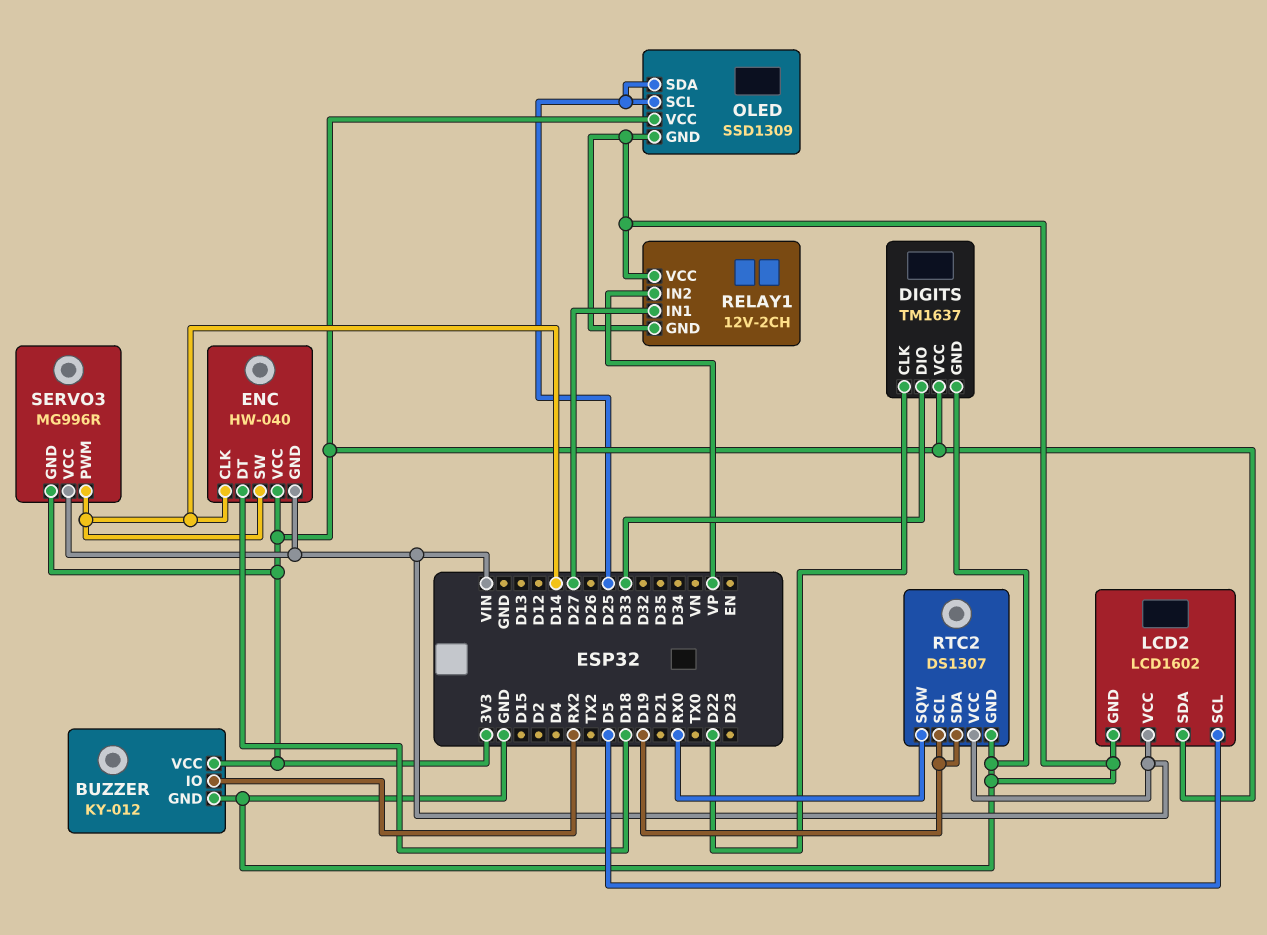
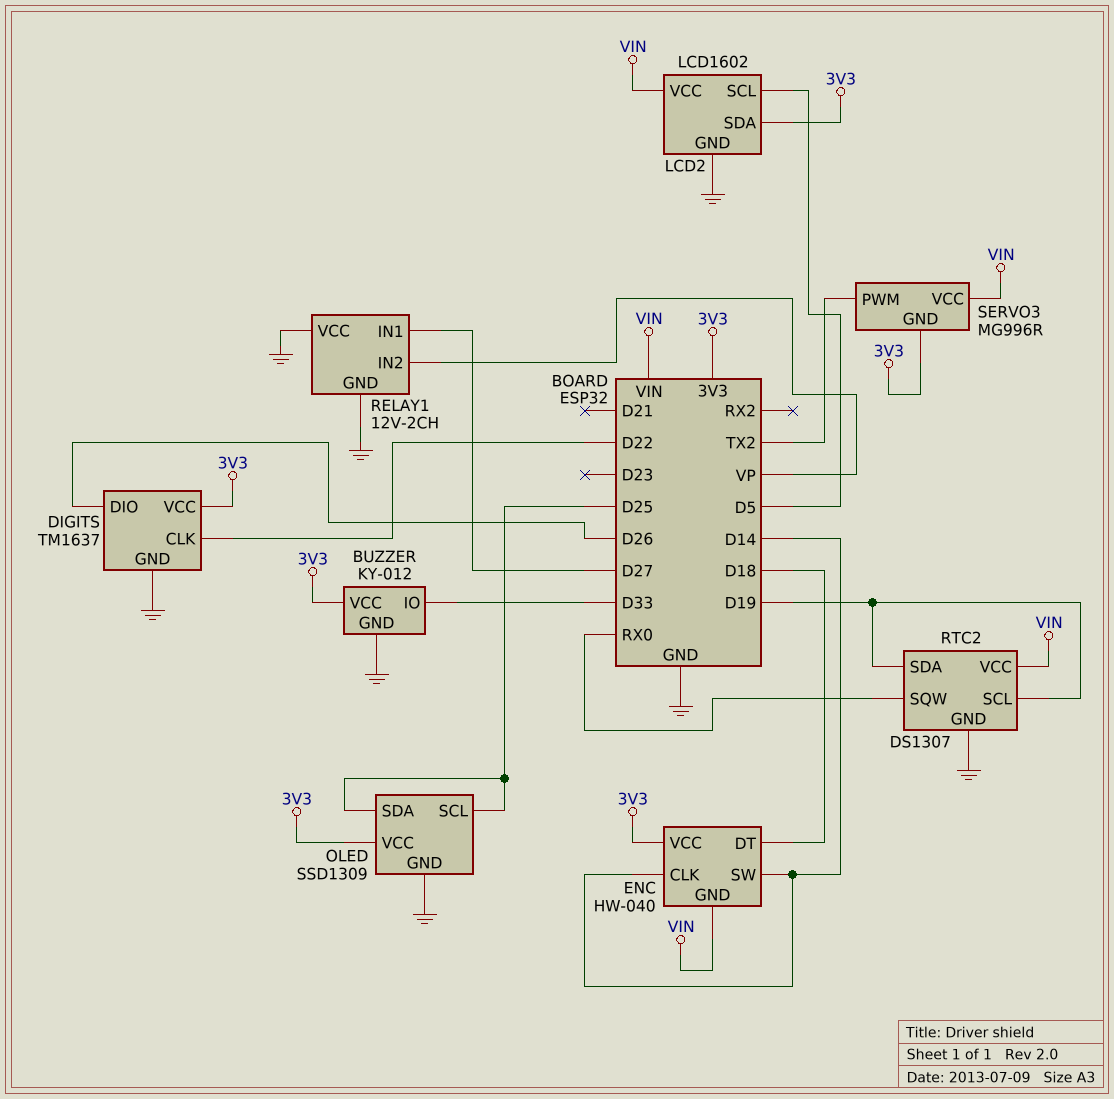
BUZZER pin IO: RX2 -> D33
DIGITS pin DIO: D33 -> D26
SERVO3 pin PWM: D14 -> TX2

